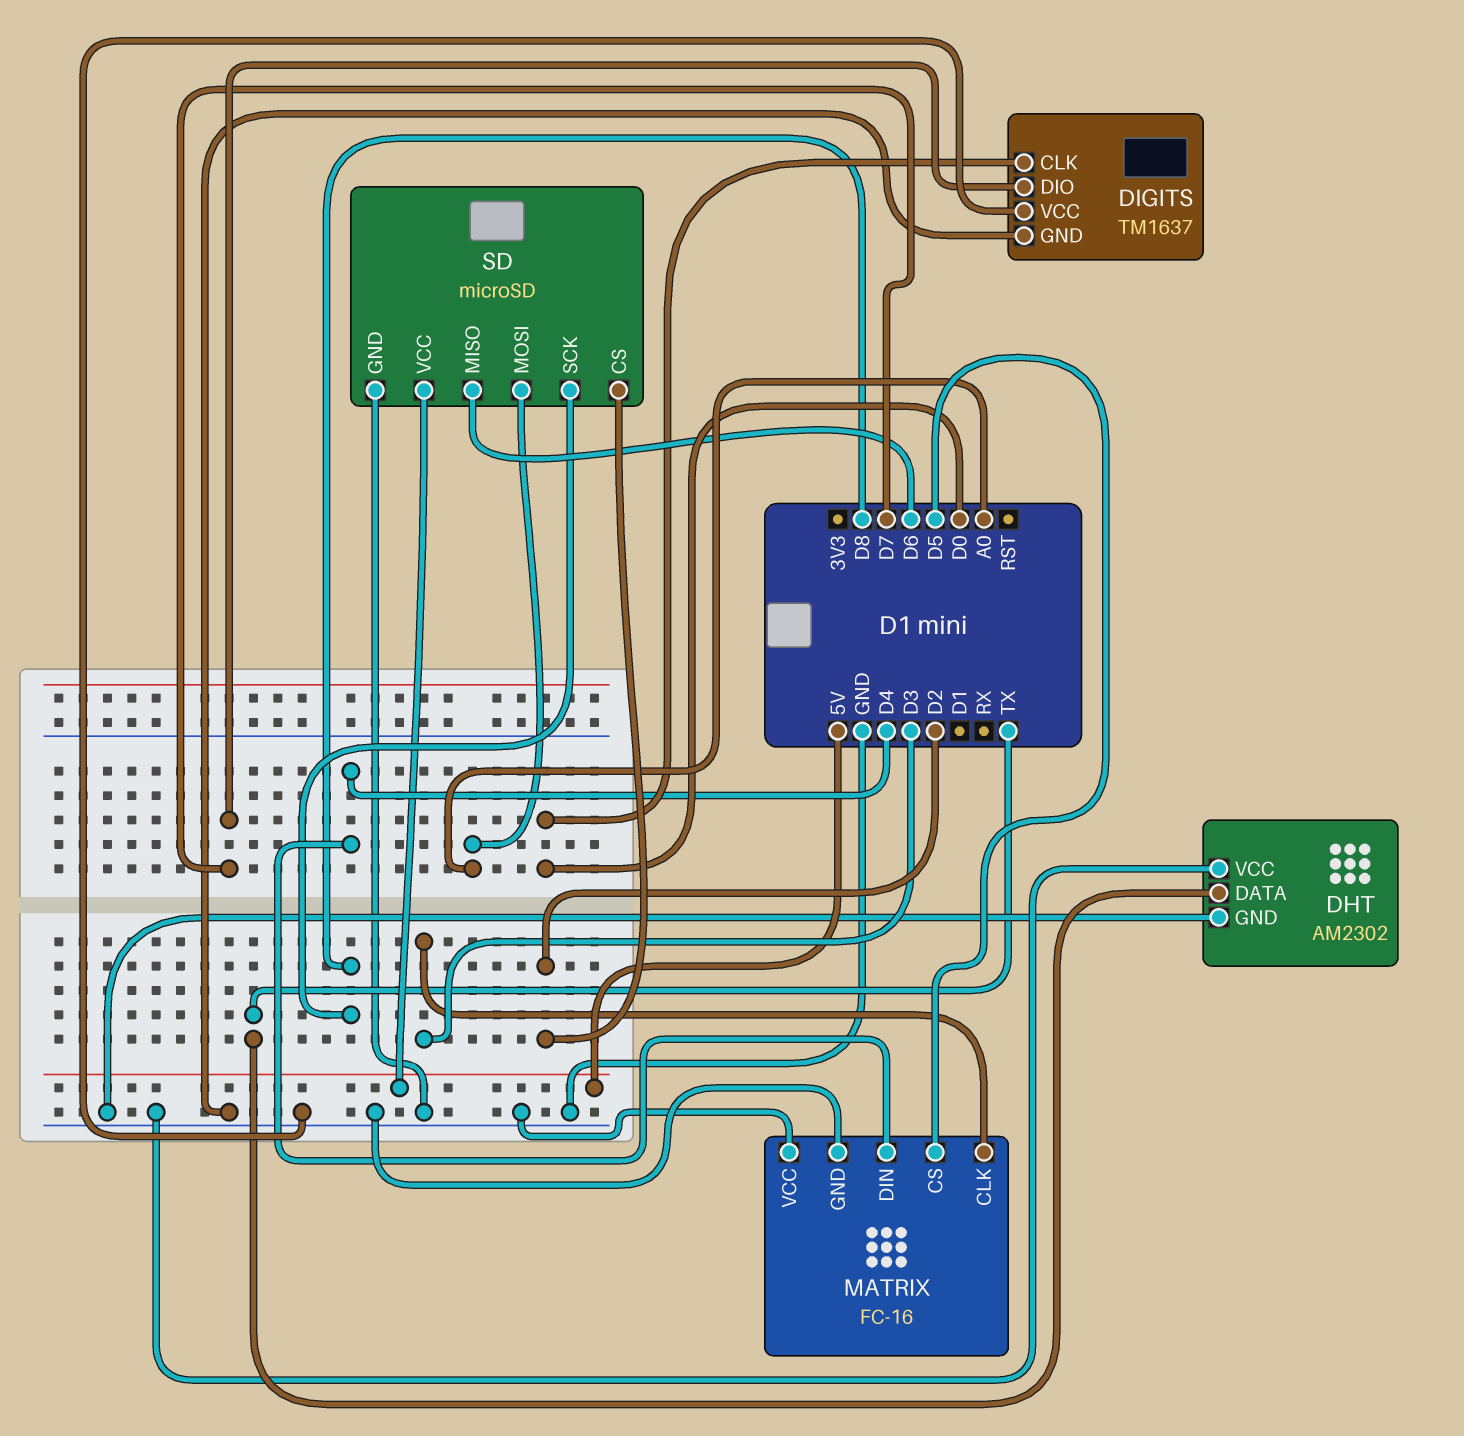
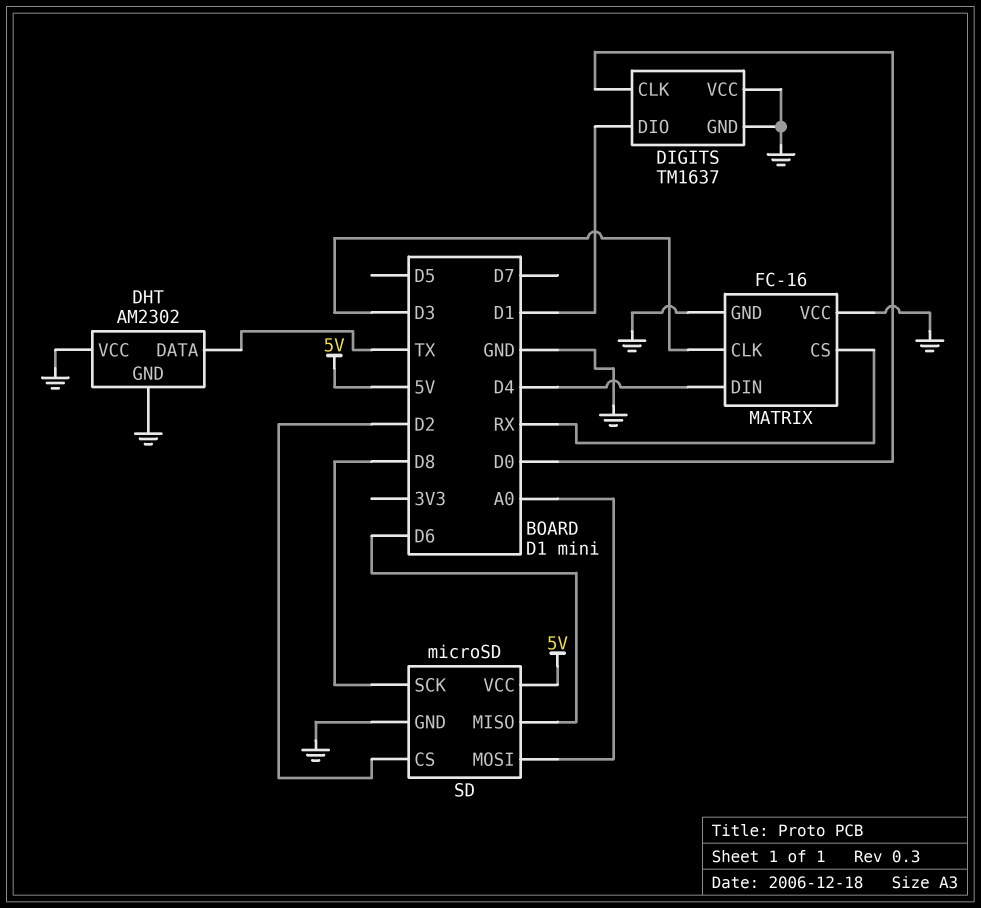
DIGITS pin DIO: D7 -> D1
MATRIX pin CS: D5 -> RX

